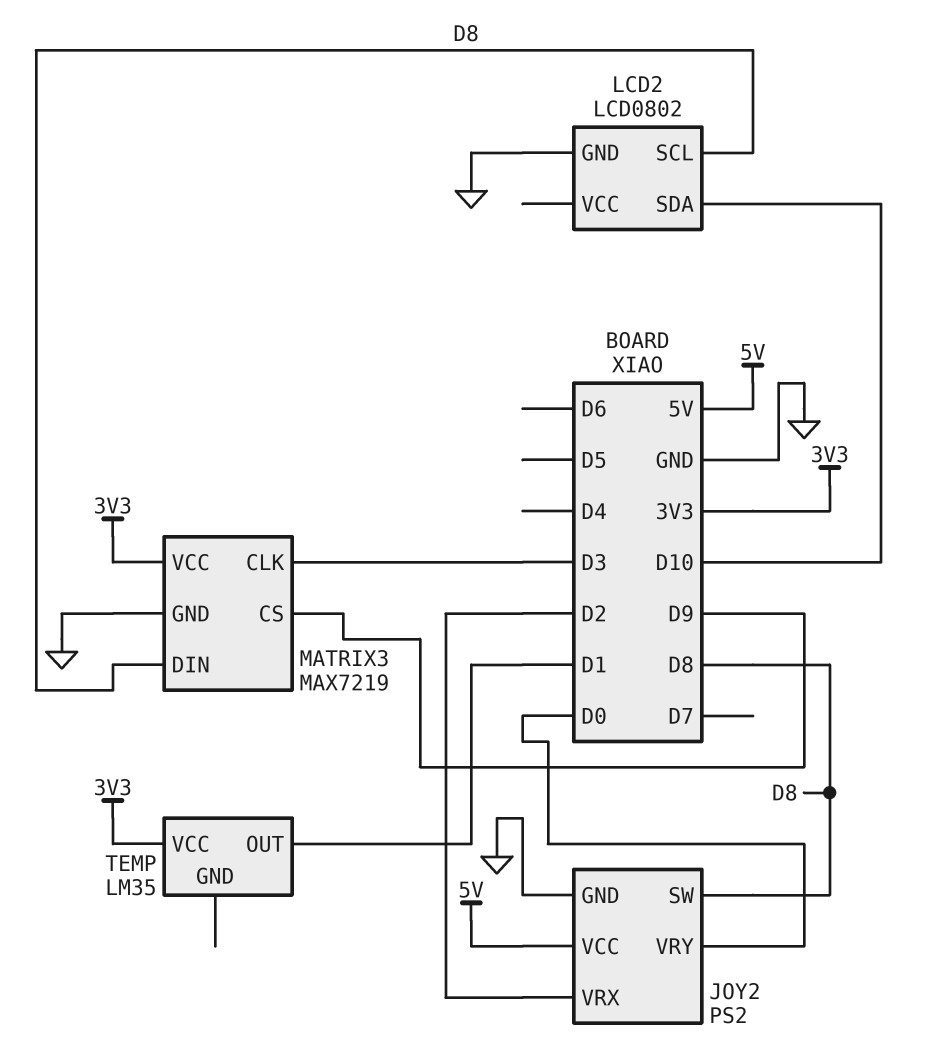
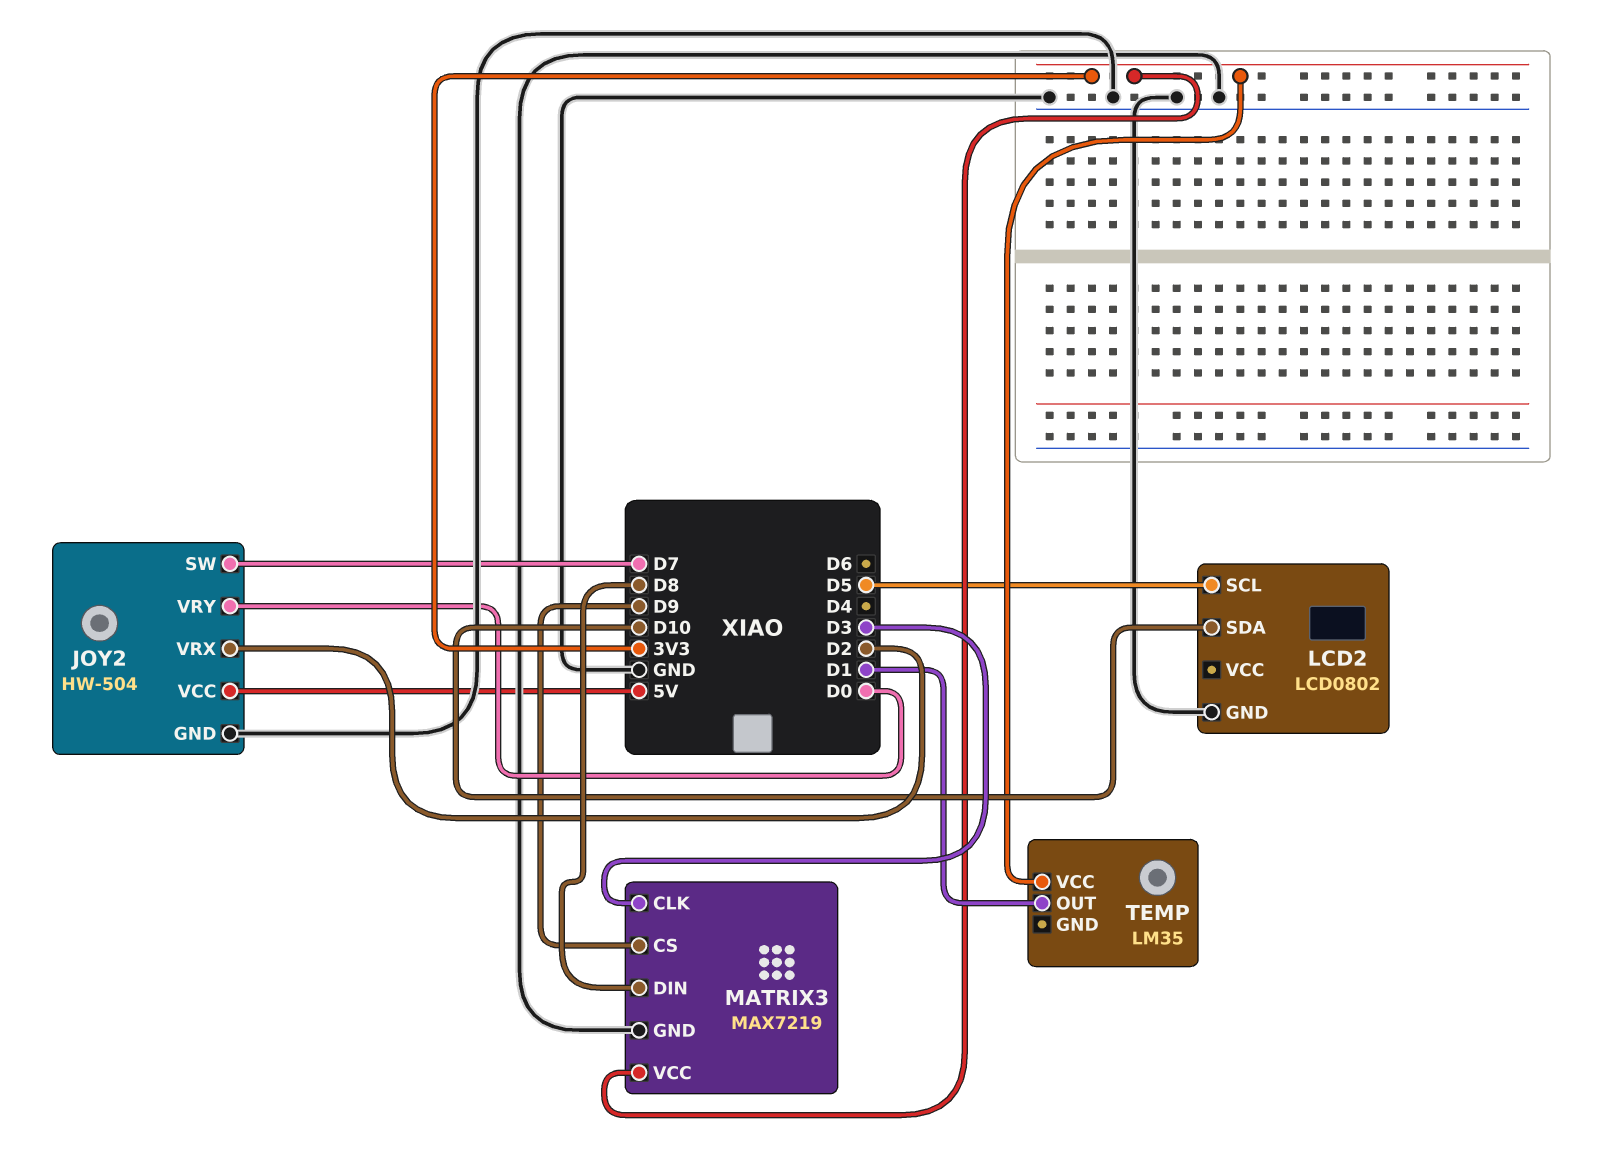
JOY2: PS2 -> HW-504
JOY2 pin SW: D8 -> D7
LCD2 pin SCL: D8 -> D5

